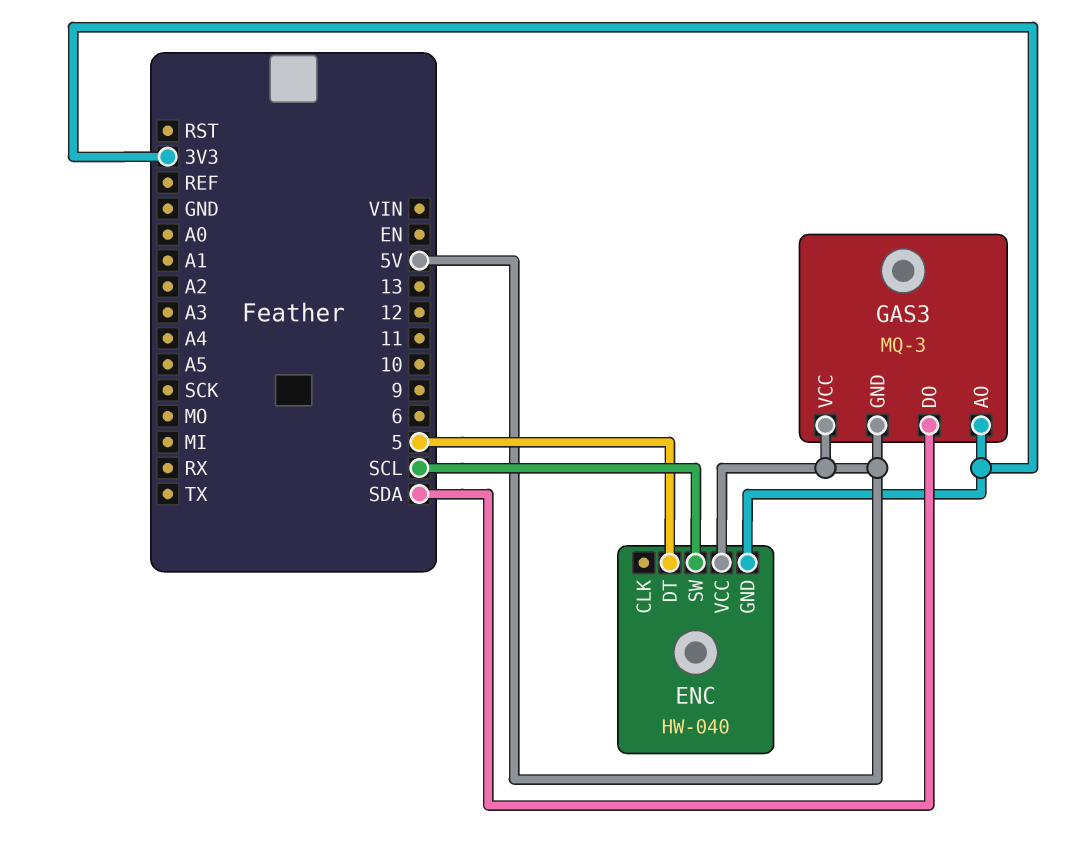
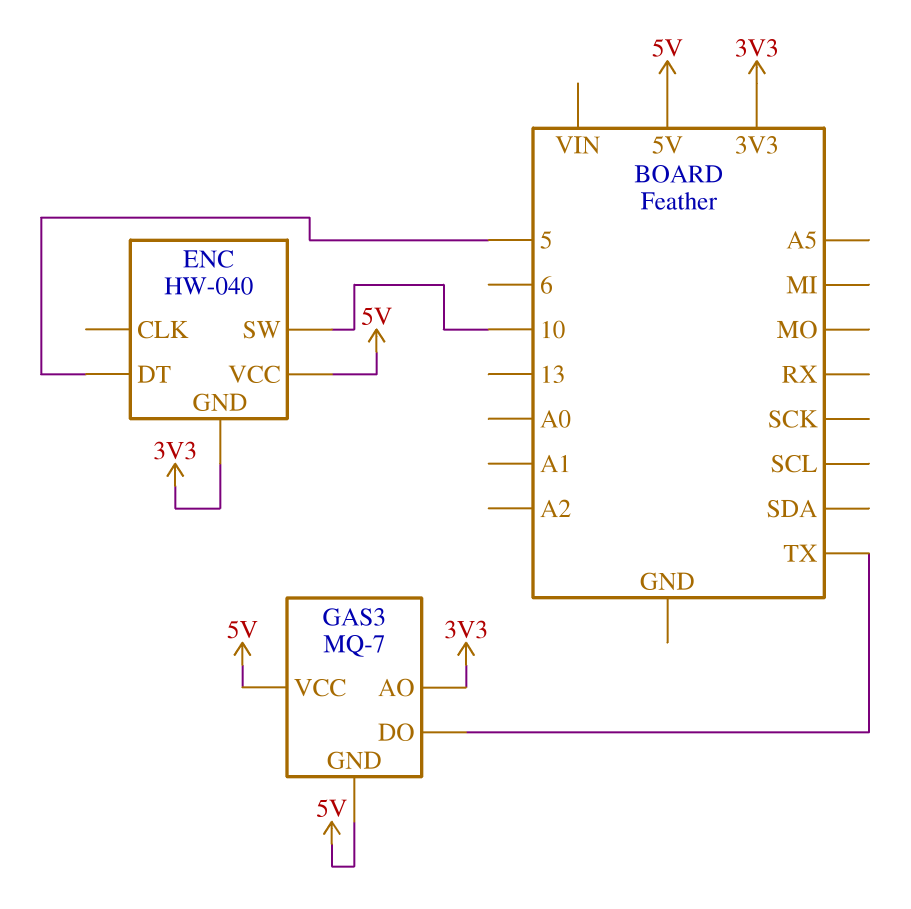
ENC pin SW: SCL -> 10
GAS3: MQ-3 -> MQ-7
GAS3 pin DO: SDA -> TX

